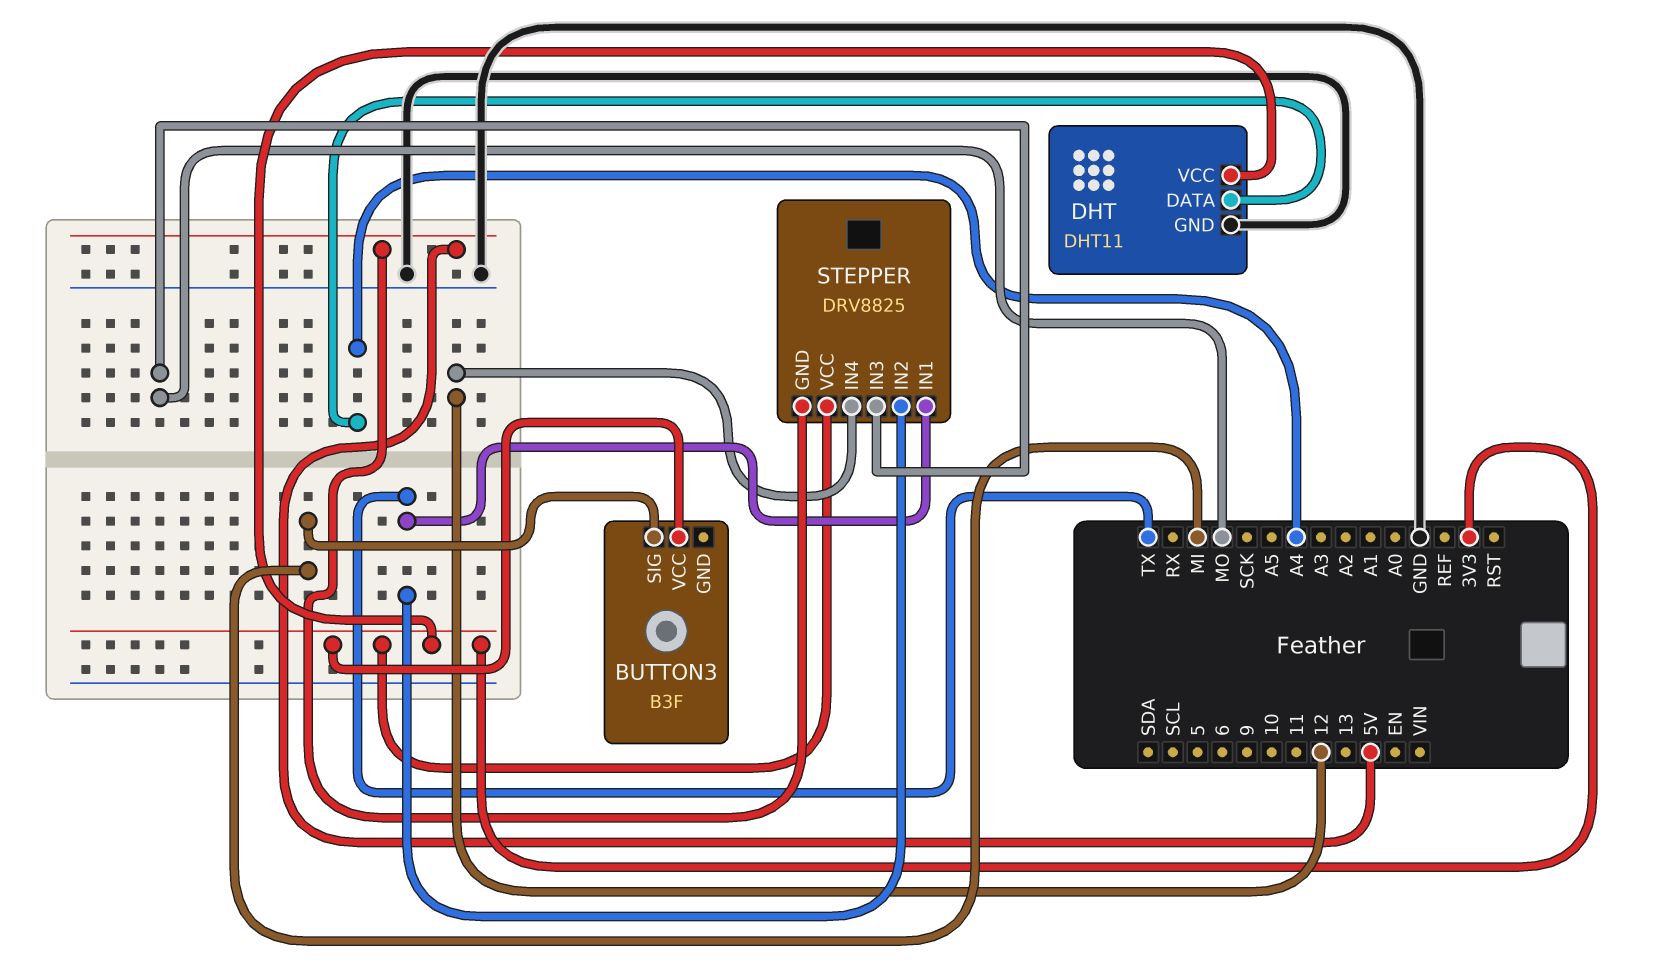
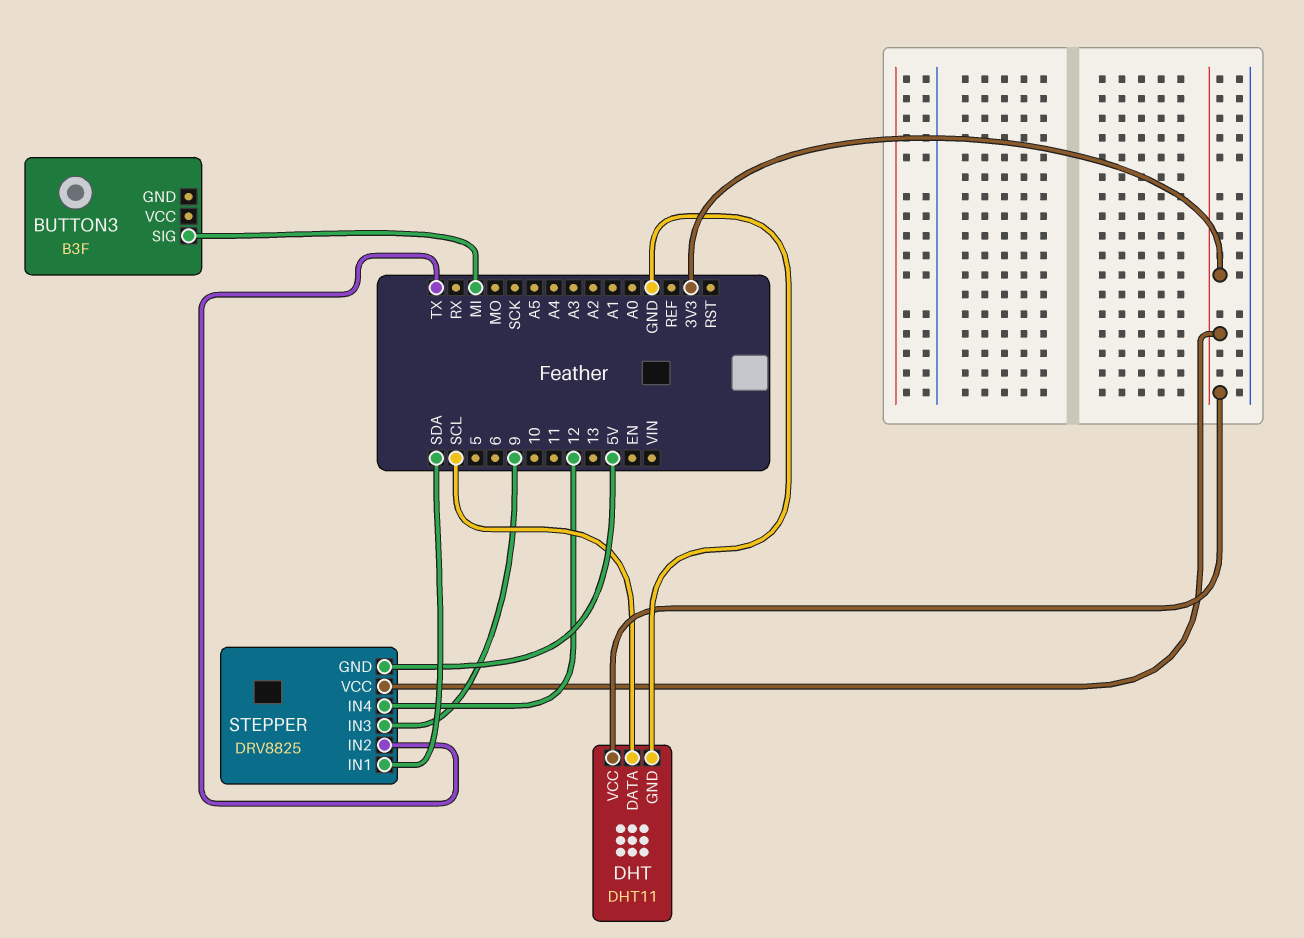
BUTTON3 pin VCC: 3V3 -> none
DHT pin DATA: A4 -> SCL
STEPPER pin IN1: TX -> SDA
STEPPER pin IN3: MO -> 9

